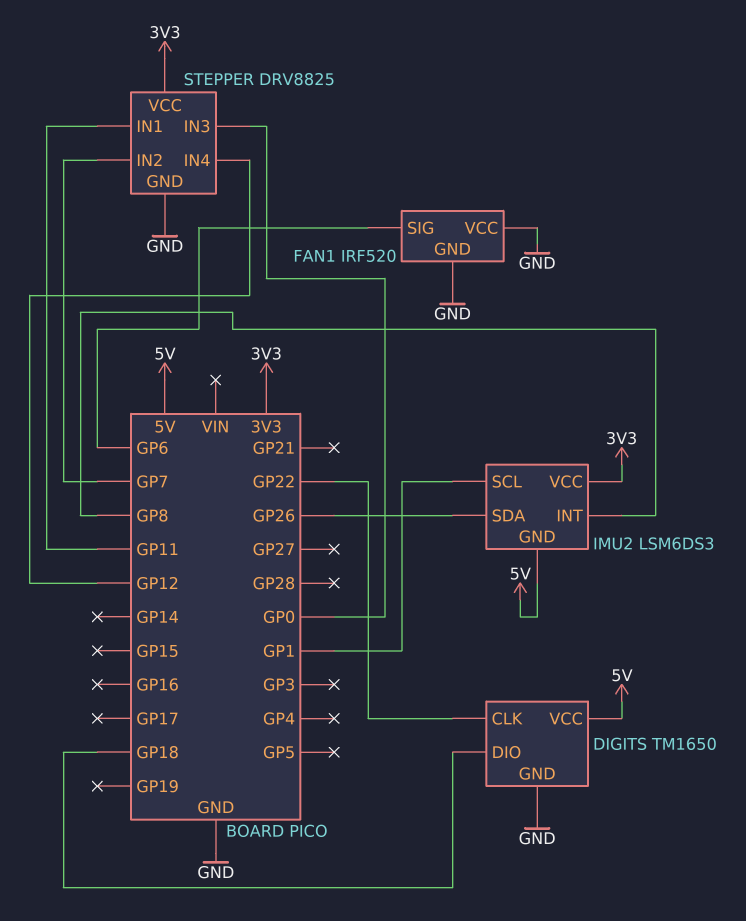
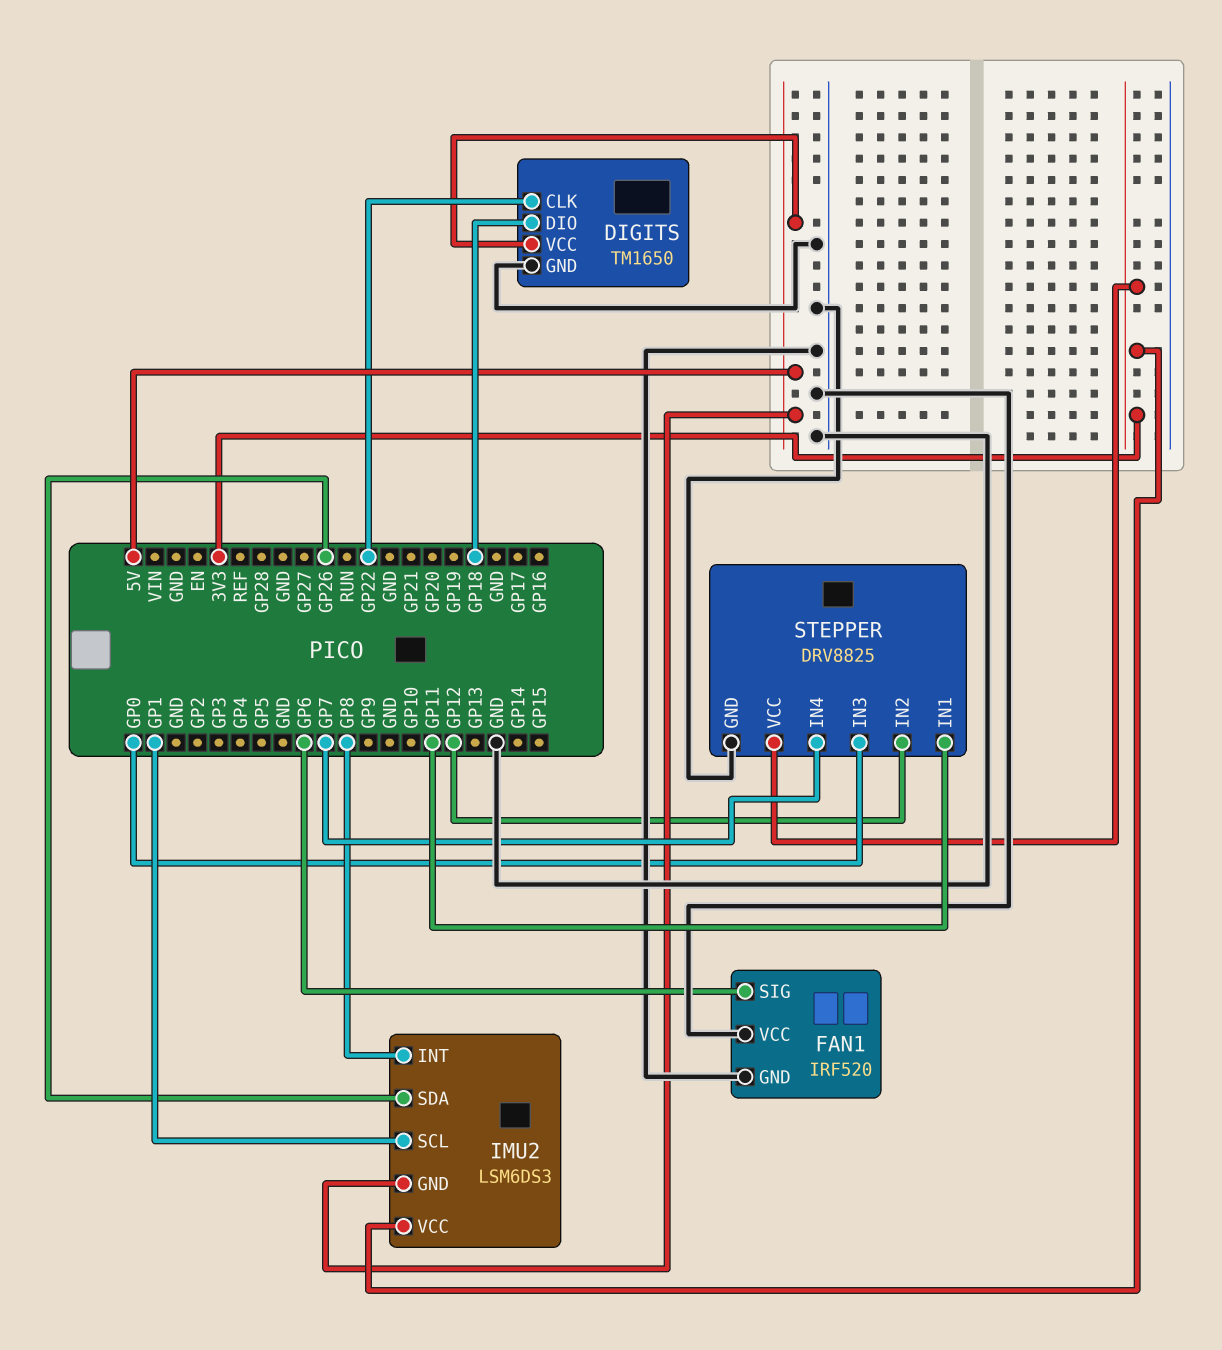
STEPPER pin IN2: GP7 -> GP12
STEPPER pin IN4: GP12 -> GP7

